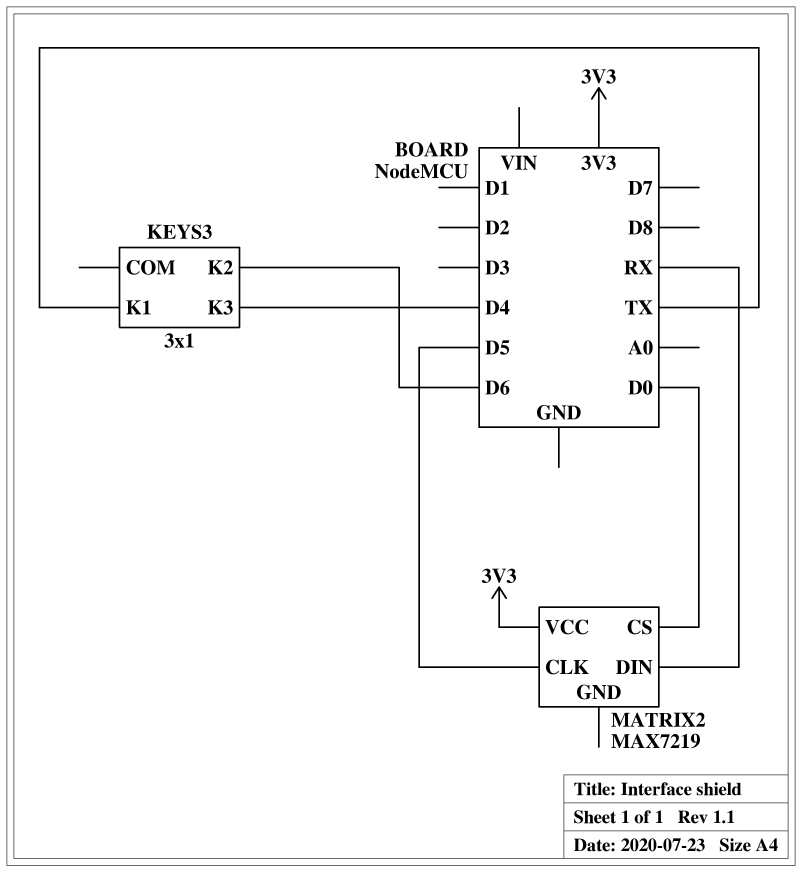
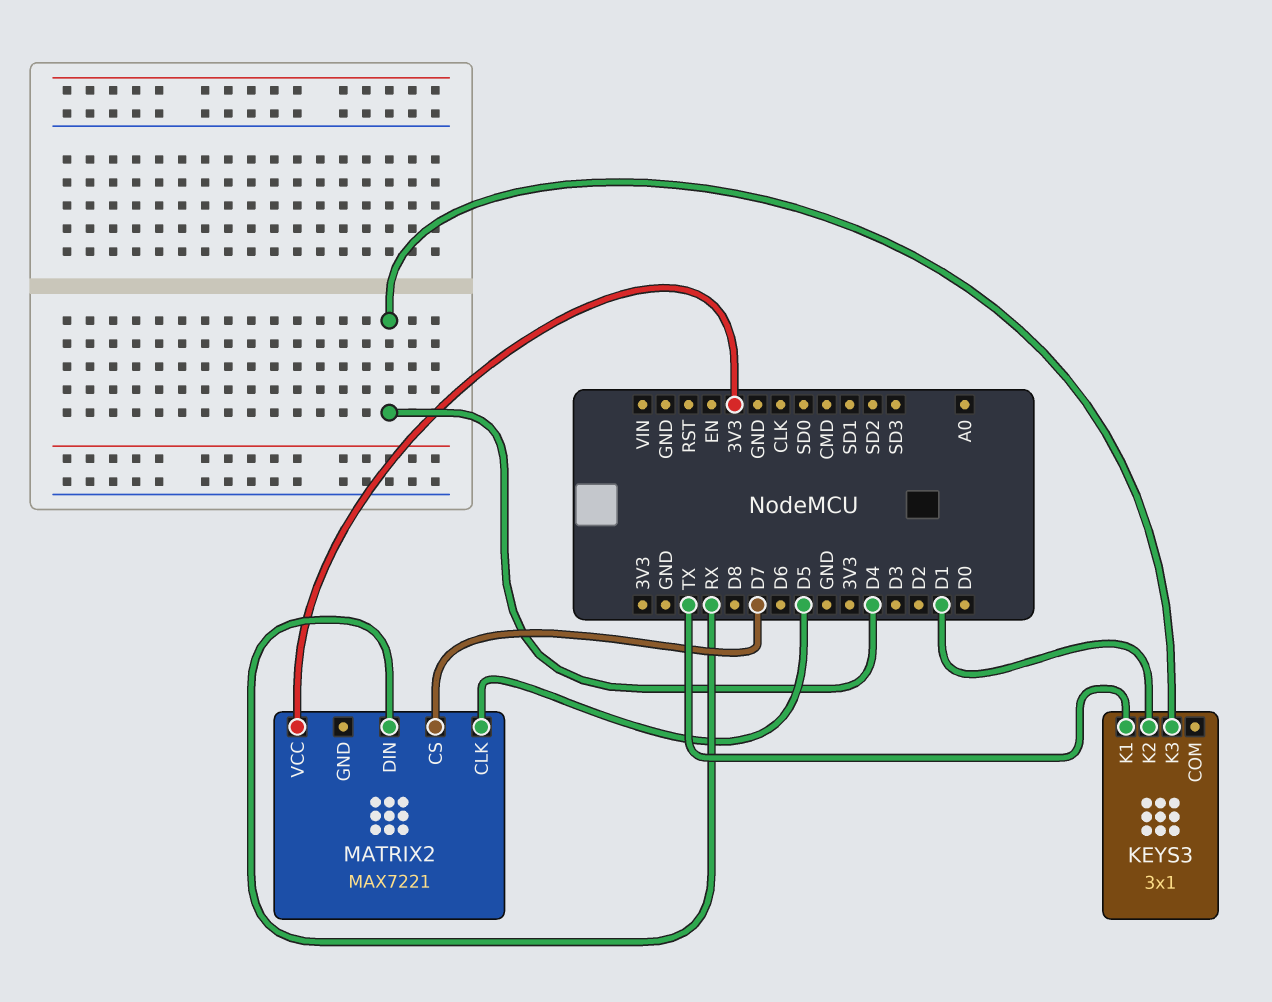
KEYS3 pin K2: D6 -> D1
MATRIX2: MAX7219 -> MAX7221
MATRIX2 pin CS: D0 -> D7

